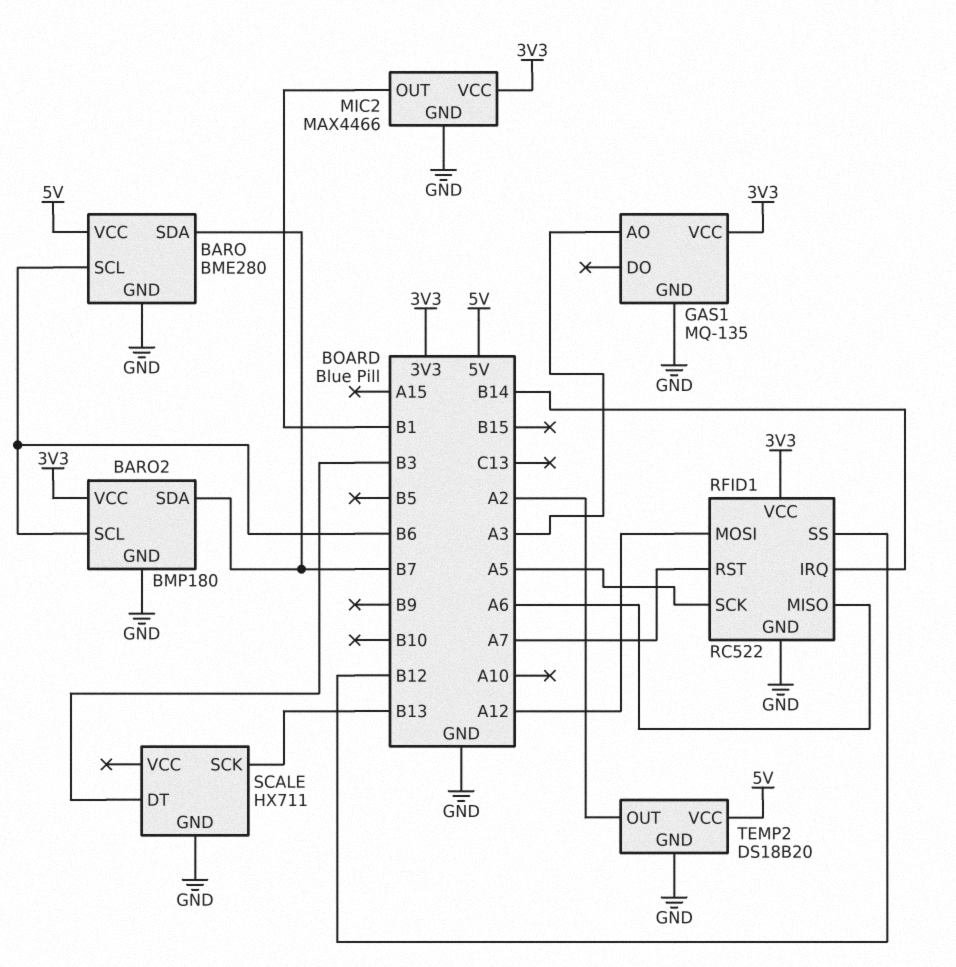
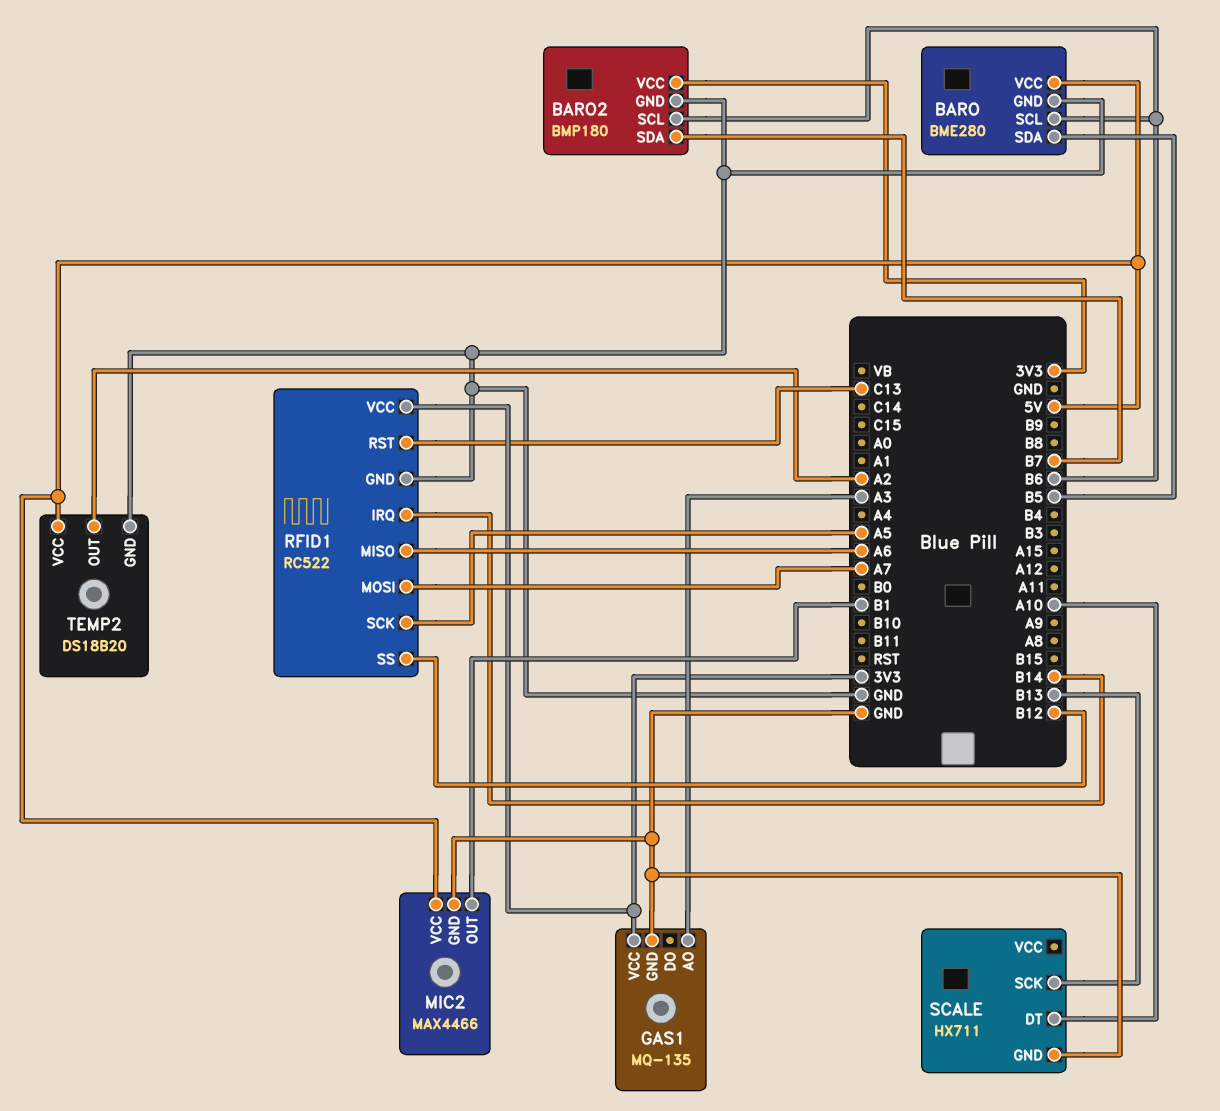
BARO pin SDA: B7 -> B5
MIC2 pin VCC: 3V3 -> 5V
RFID1 pin MOSI: A12 -> A7
RFID1 pin RST: A7 -> C13
SCALE pin DT: B3 -> A10

